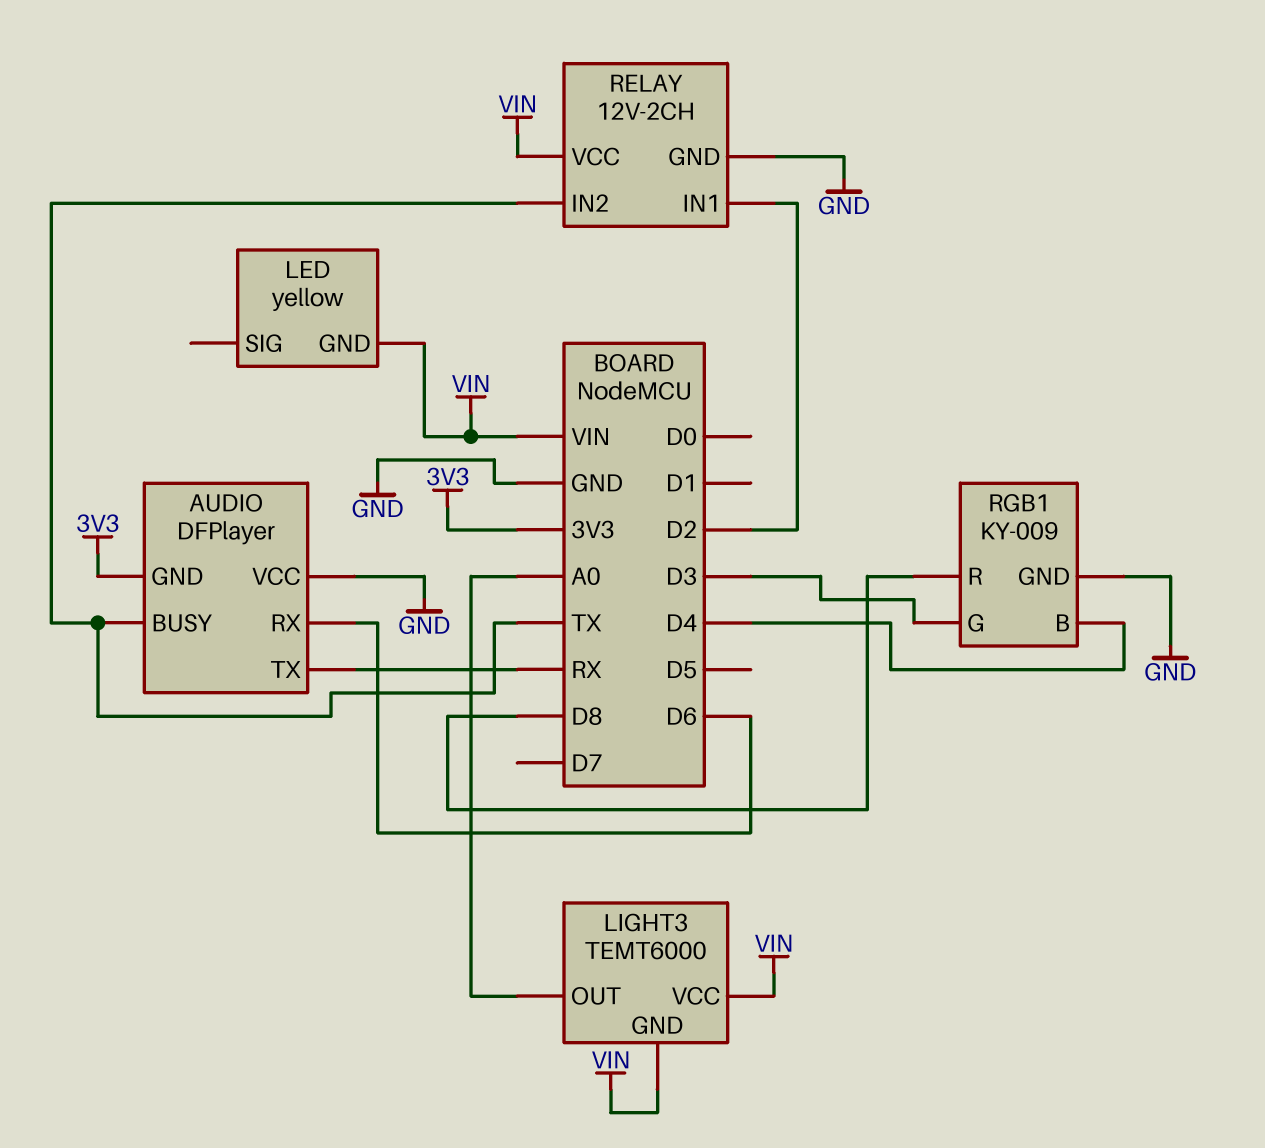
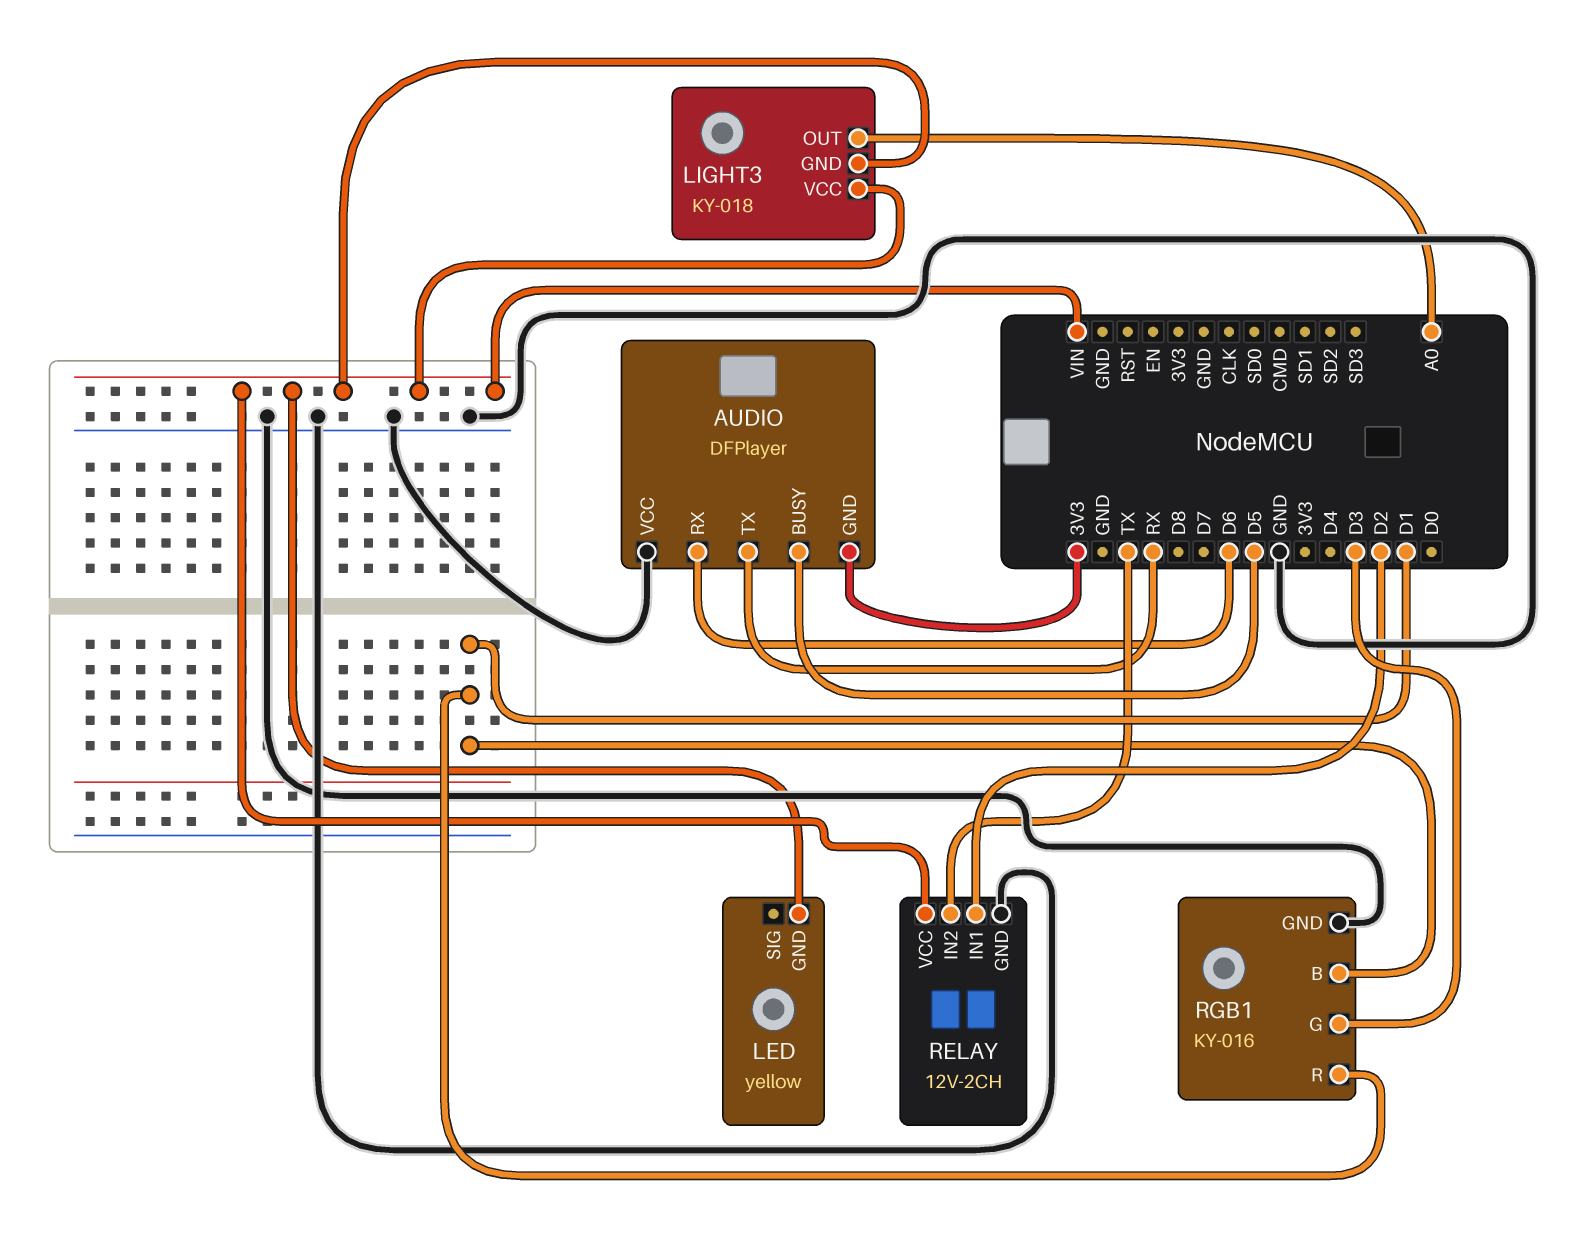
AUDIO pin BUSY: TX -> D5
LIGHT3: TEMT6000 -> KY-018
RGB1: KY-009 -> KY-016
RGB1 pin B: D4 -> D1
RGB1 pin R: D8 -> D1

